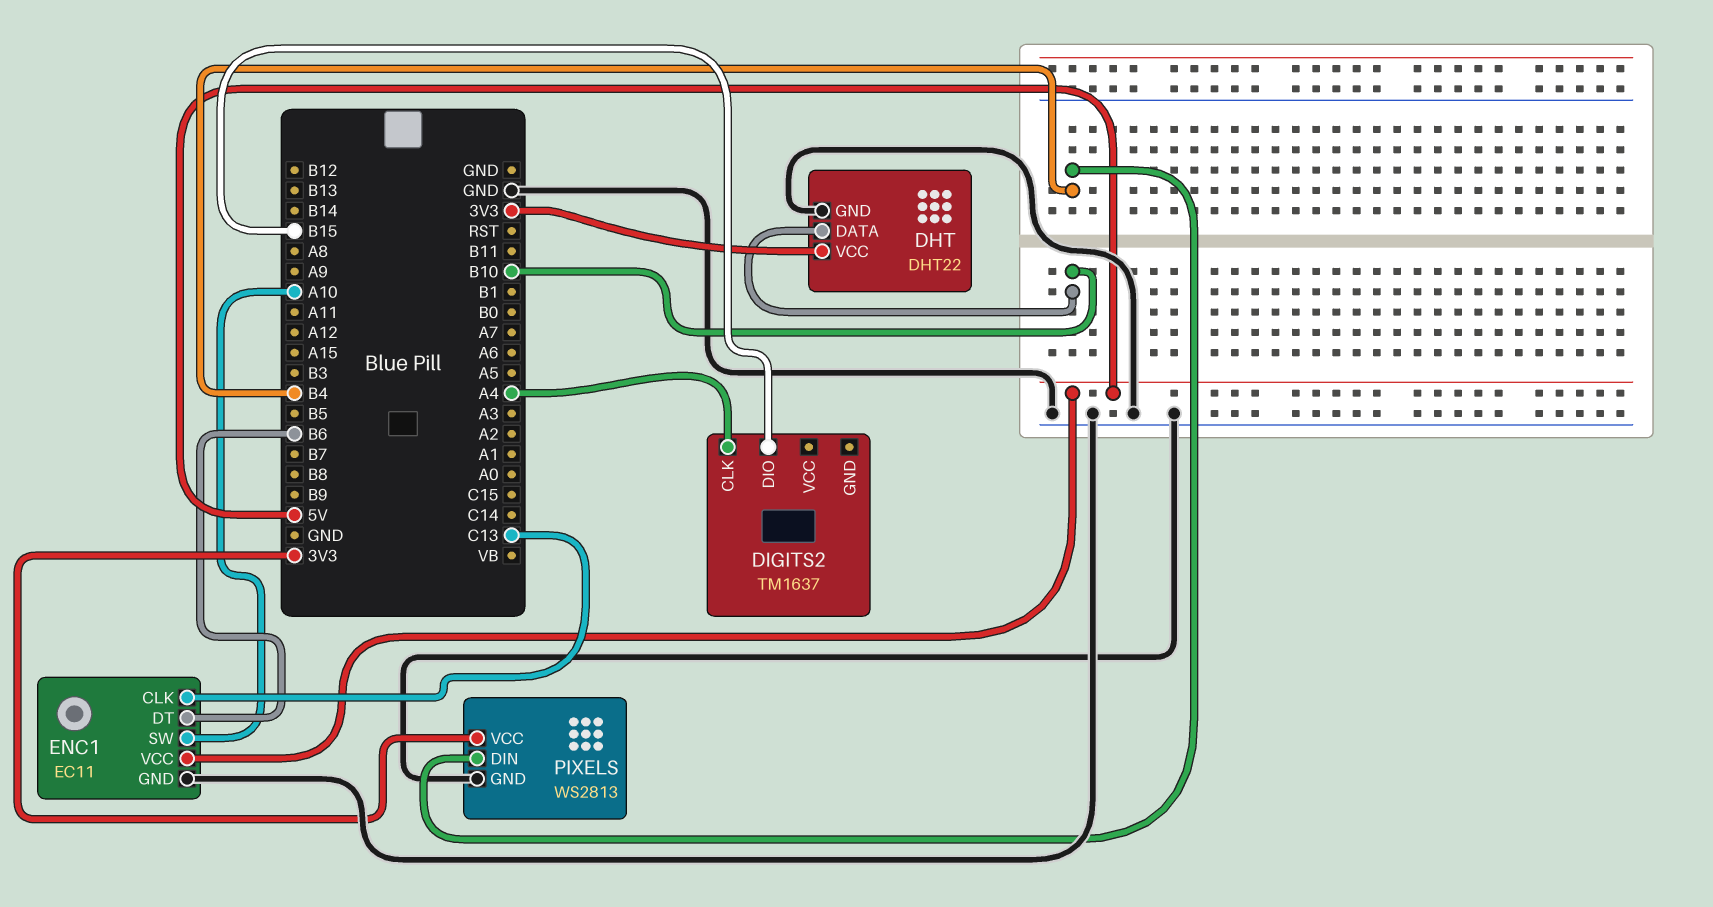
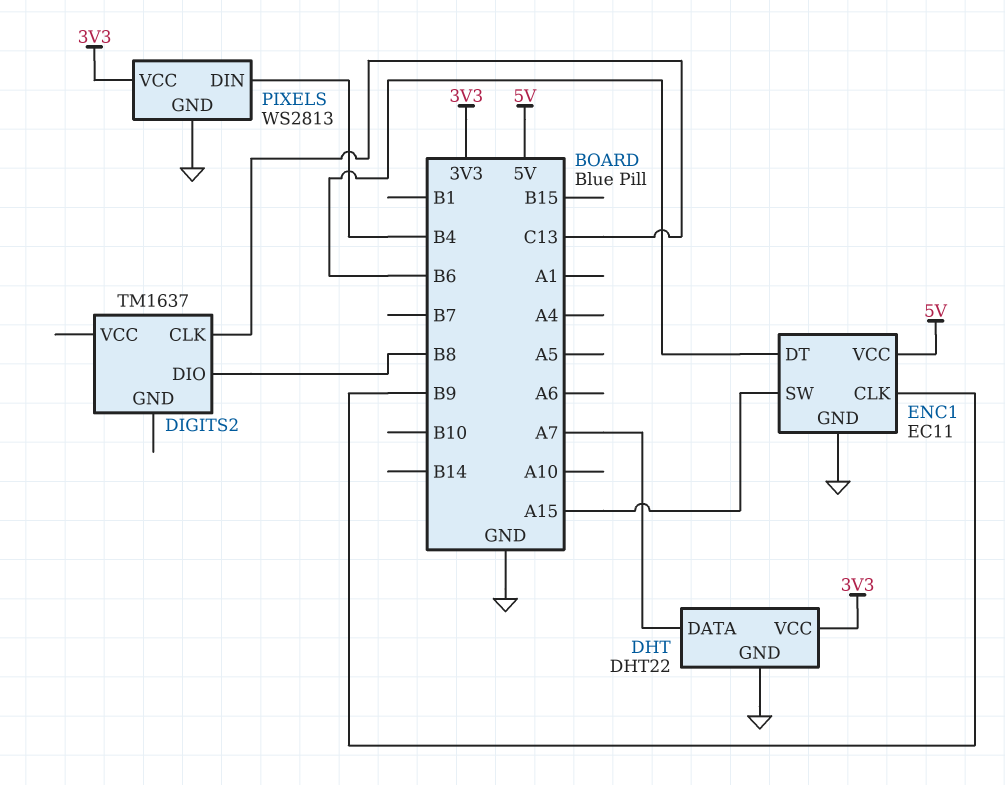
DHT pin DATA: B10 -> A7
DIGITS2 pin CLK: A4 -> C13
DIGITS2 pin DIO: B15 -> B8
ENC1 pin CLK: C13 -> B9
ENC1 pin SW: A10 -> A15

